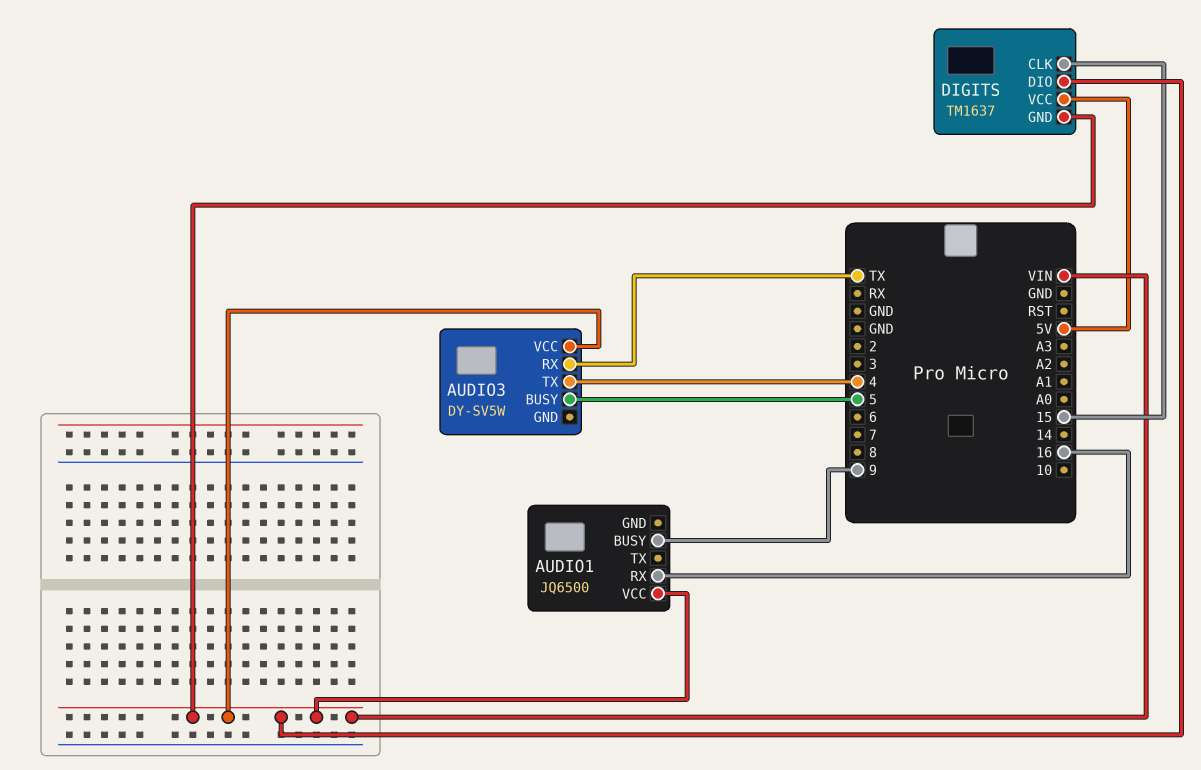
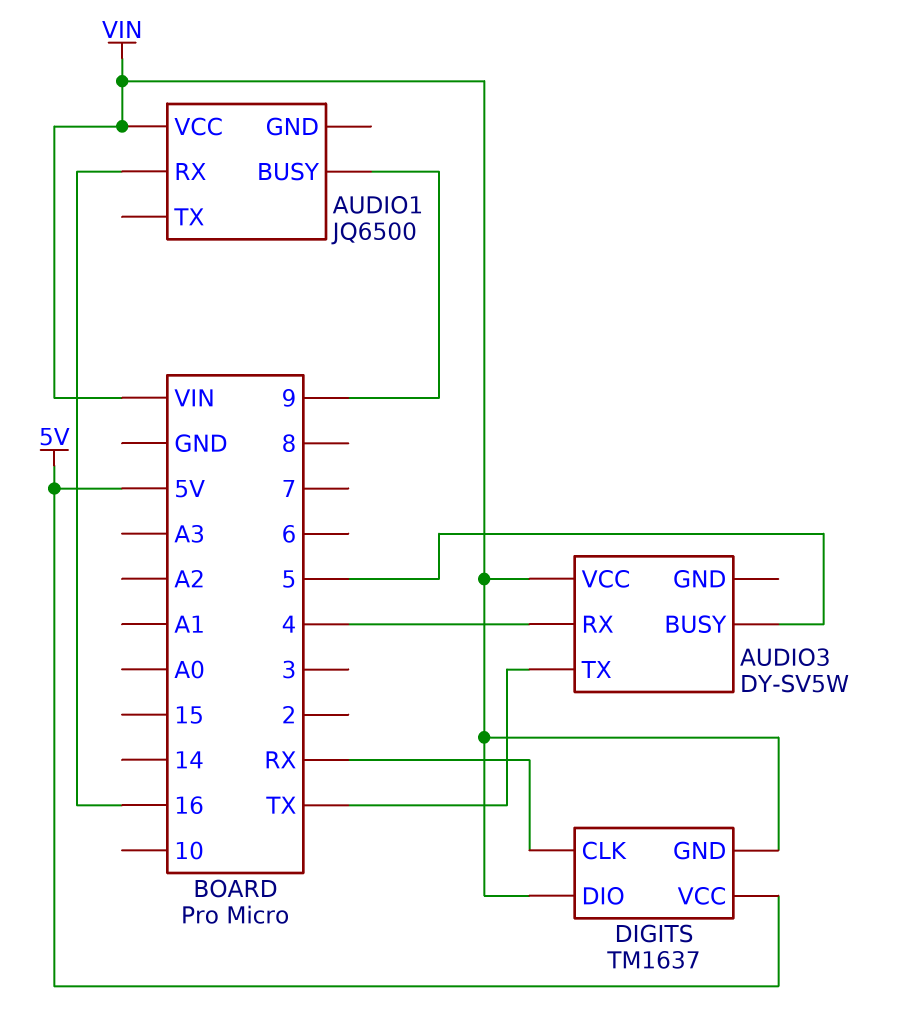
AUDIO3 pin RX: TX -> 4
AUDIO3 pin TX: 4 -> TX
DIGITS pin CLK: 15 -> RX

